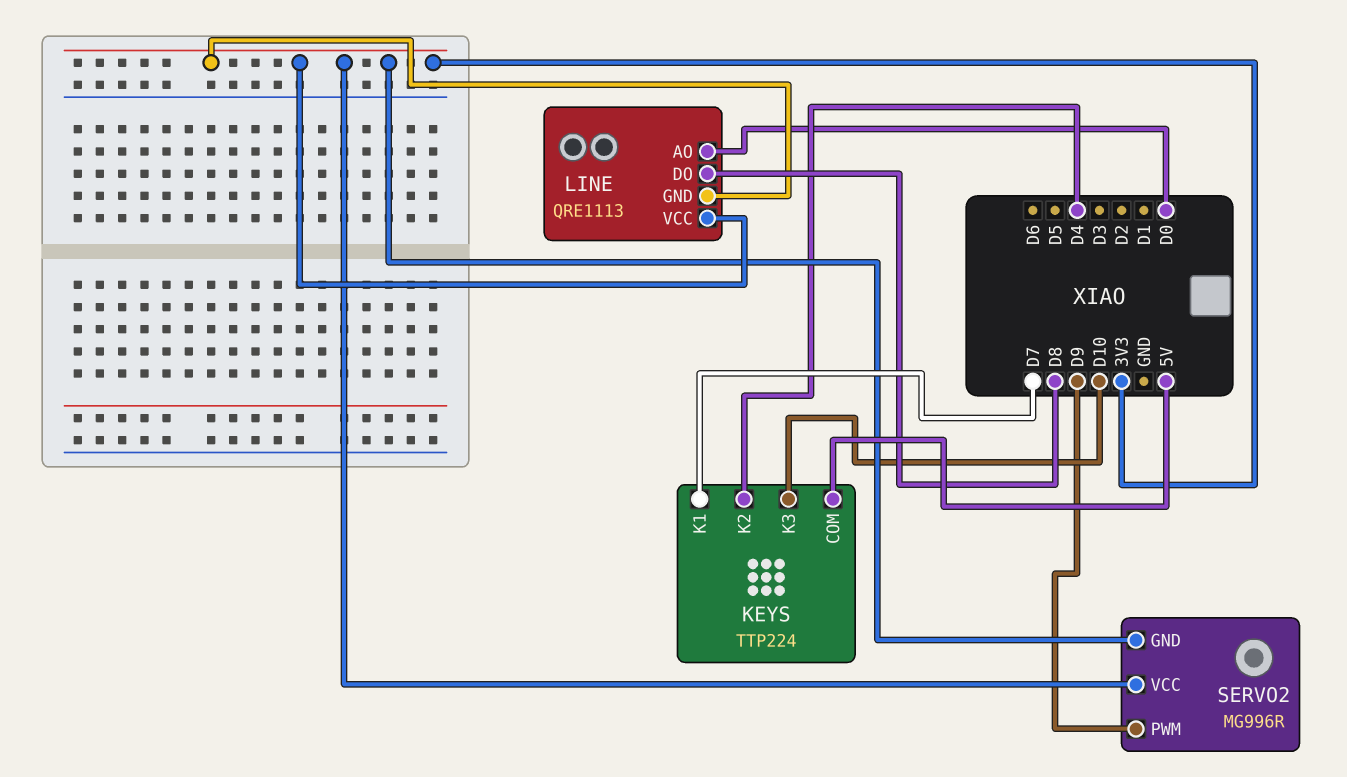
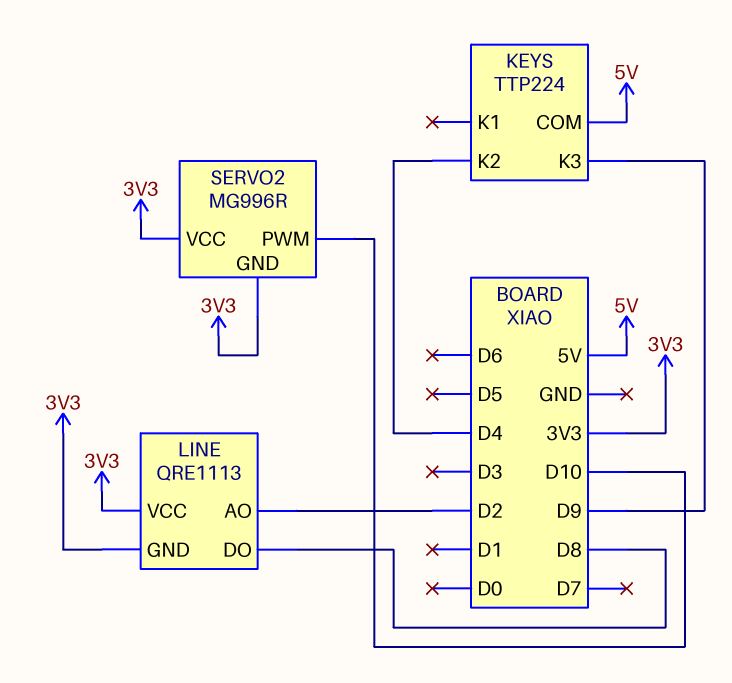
KEYS pin K1: D7 -> none
KEYS pin K3: D10 -> D9
LINE pin AO: D0 -> D2
SERVO2 pin PWM: D9 -> D10

